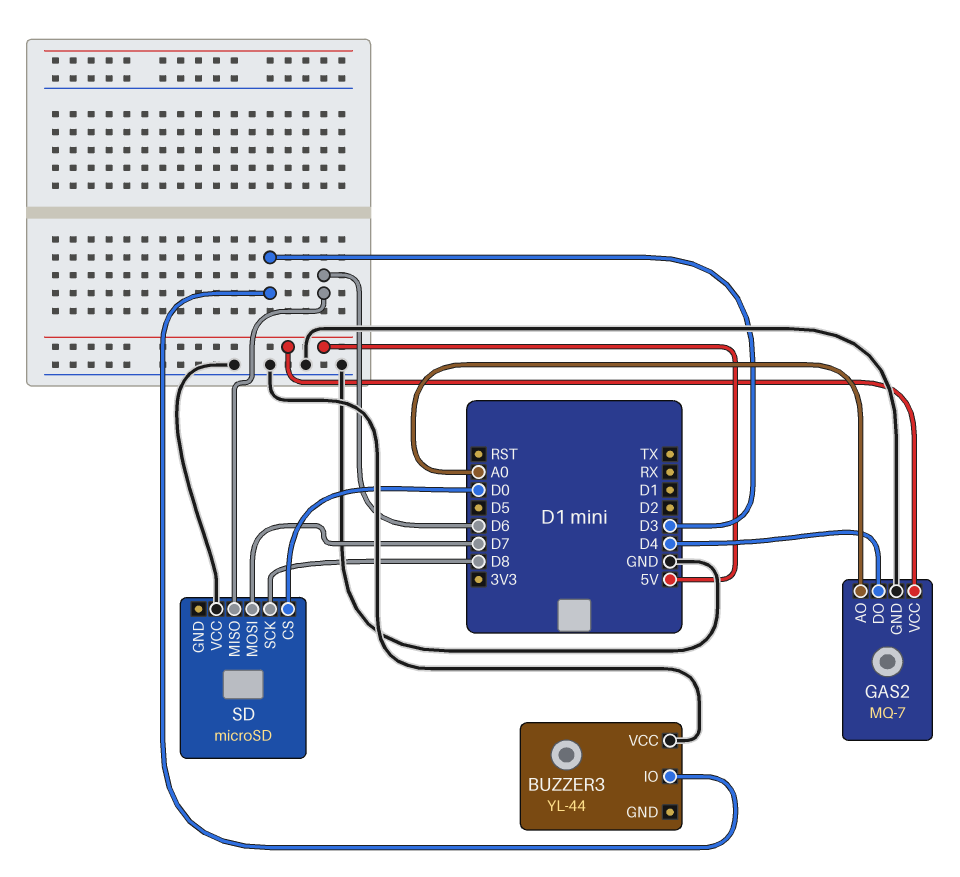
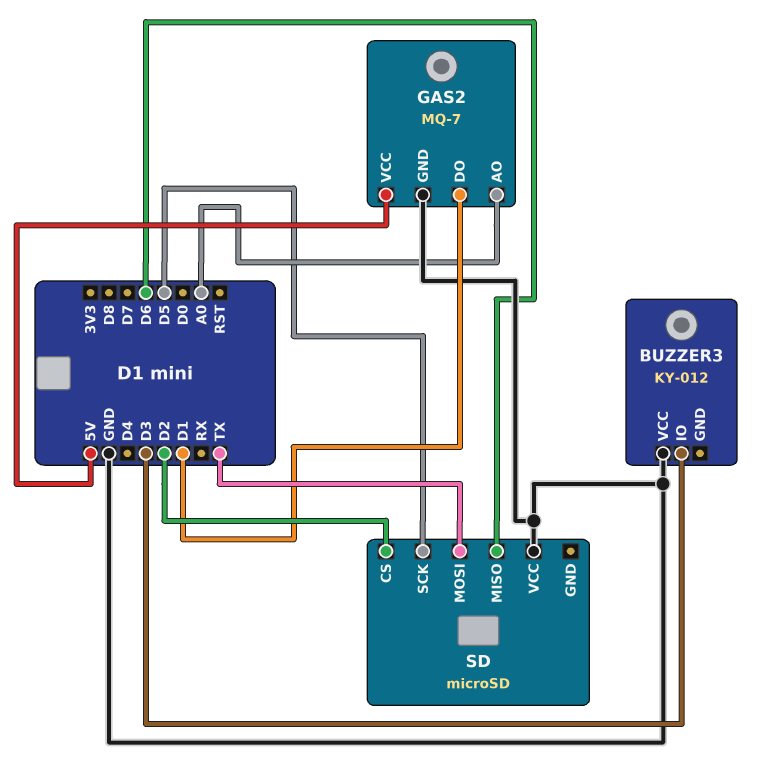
BUZZER3: YL-44 -> KY-012
GAS2 pin DO: D4 -> D1
SD pin CS: D0 -> D2
SD pin MOSI: D7 -> TX
SD pin SCK: D8 -> D5

